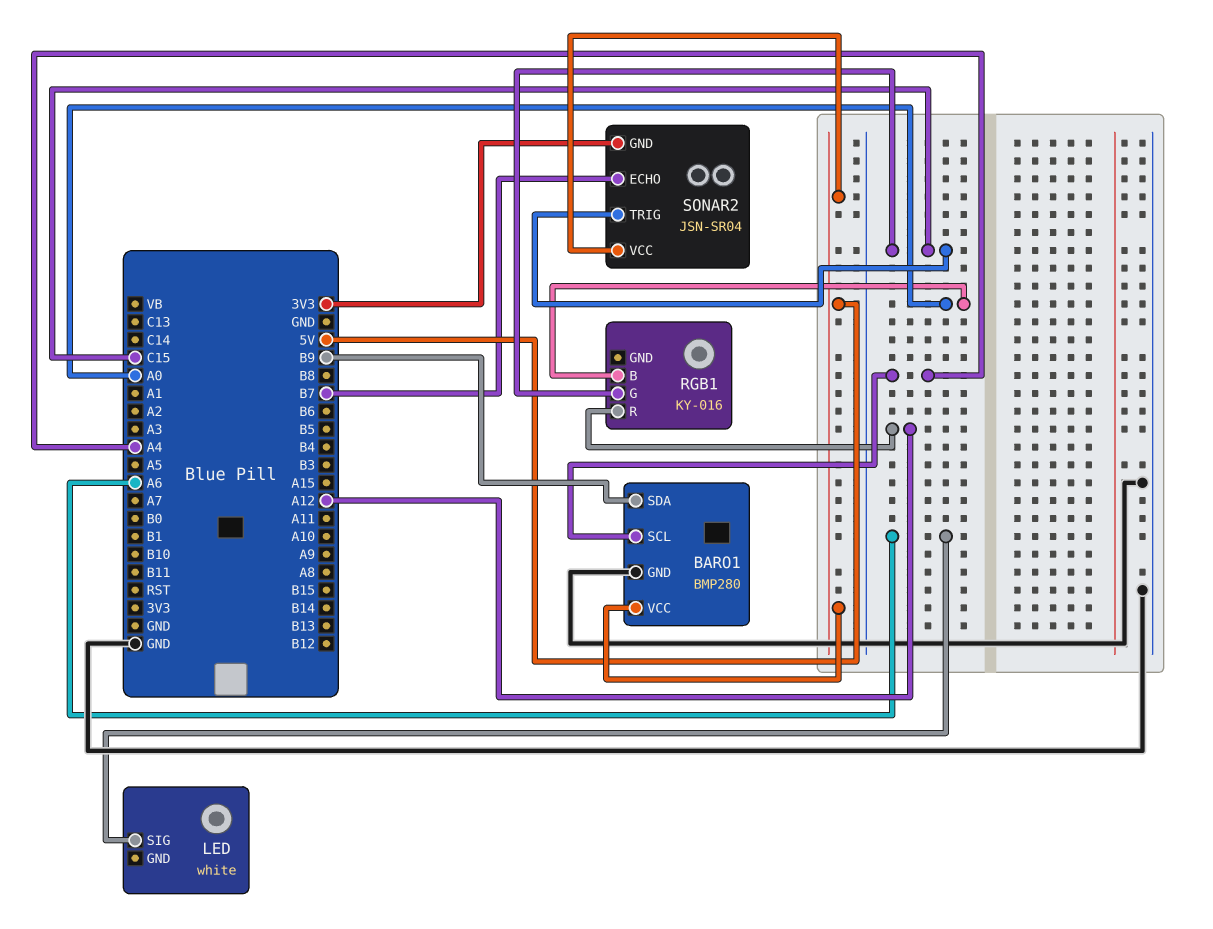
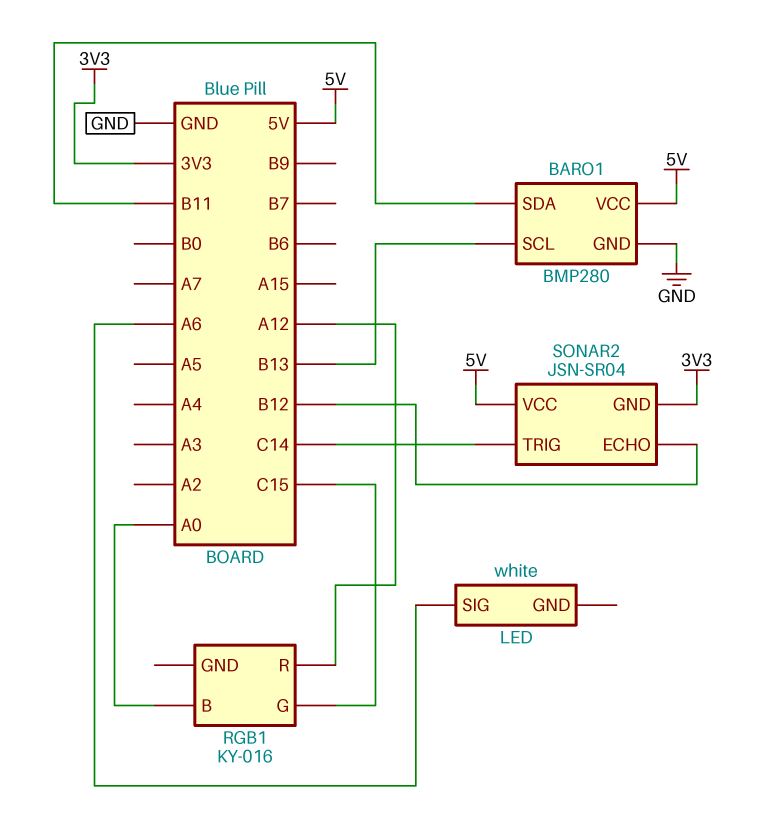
BARO1 pin SCL: A4 -> B13
BARO1 pin SDA: B9 -> B11
SONAR2 pin ECHO: B7 -> B12
SONAR2 pin TRIG: C15 -> C14

